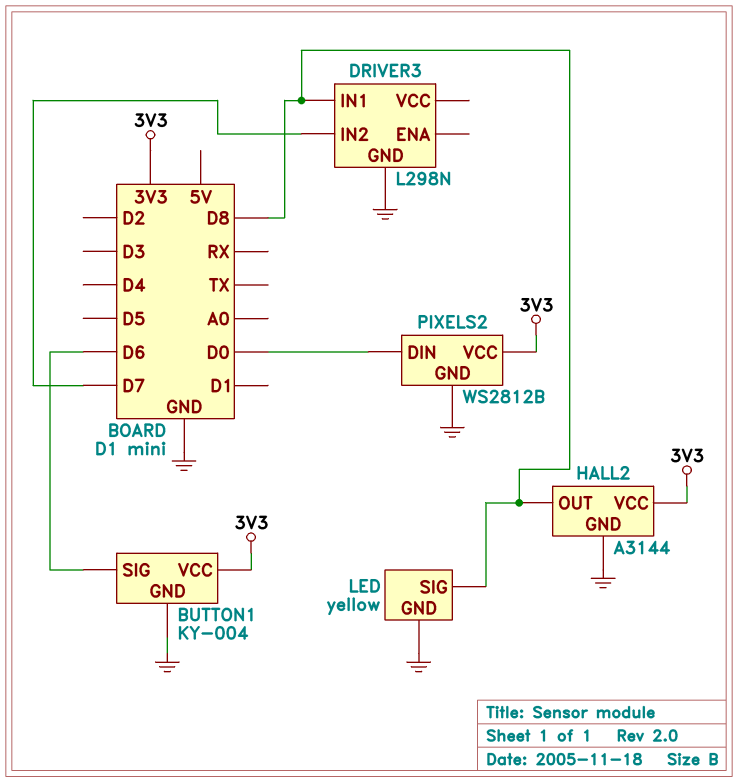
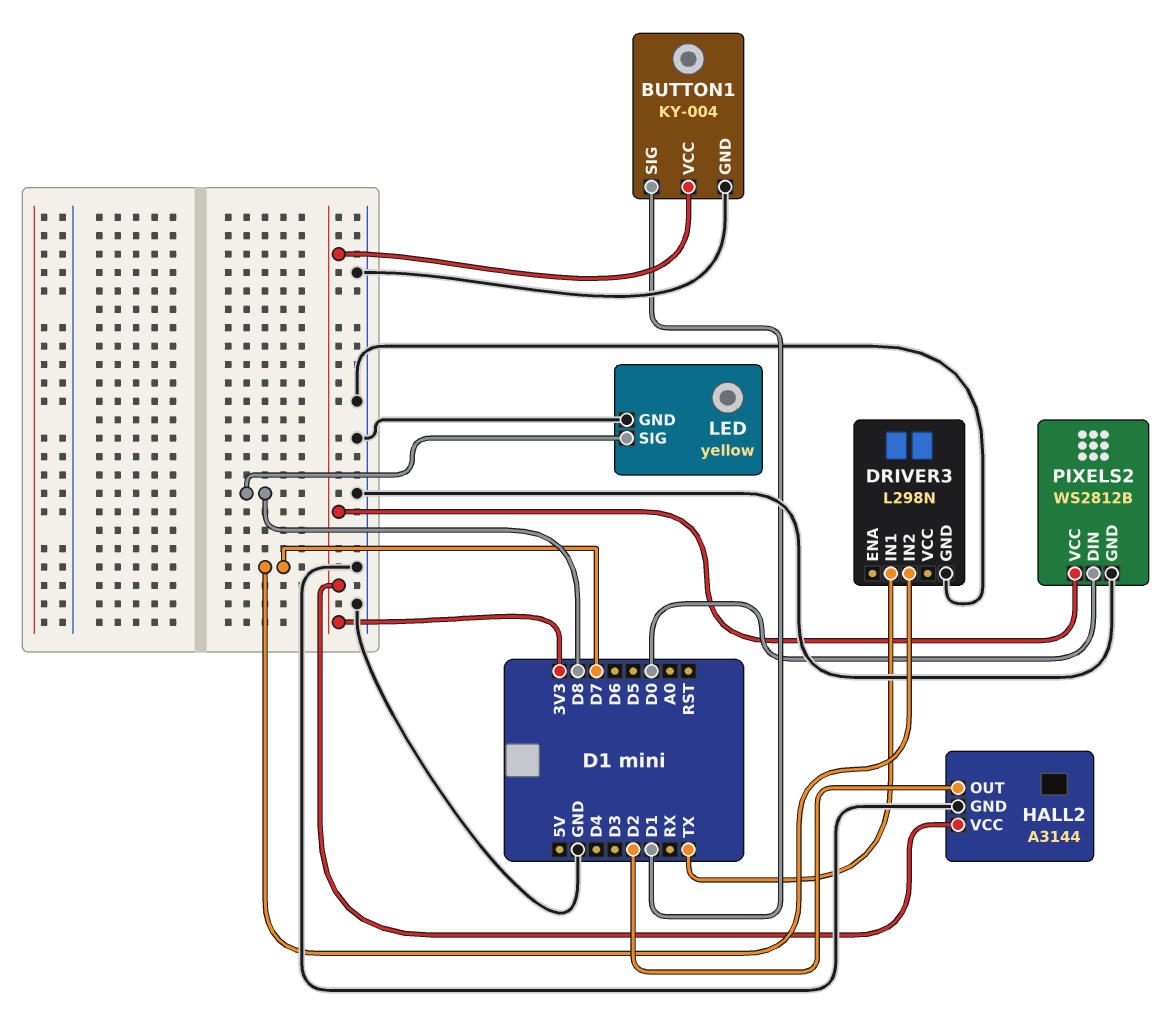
BUTTON1 pin SIG: D6 -> D1
DRIVER3 pin IN1: D8 -> TX
HALL2 pin OUT: D8 -> D2

